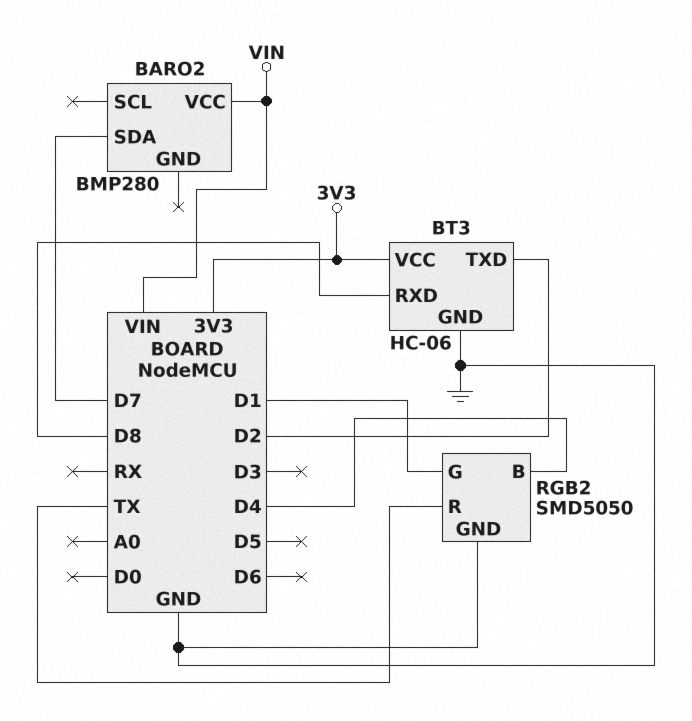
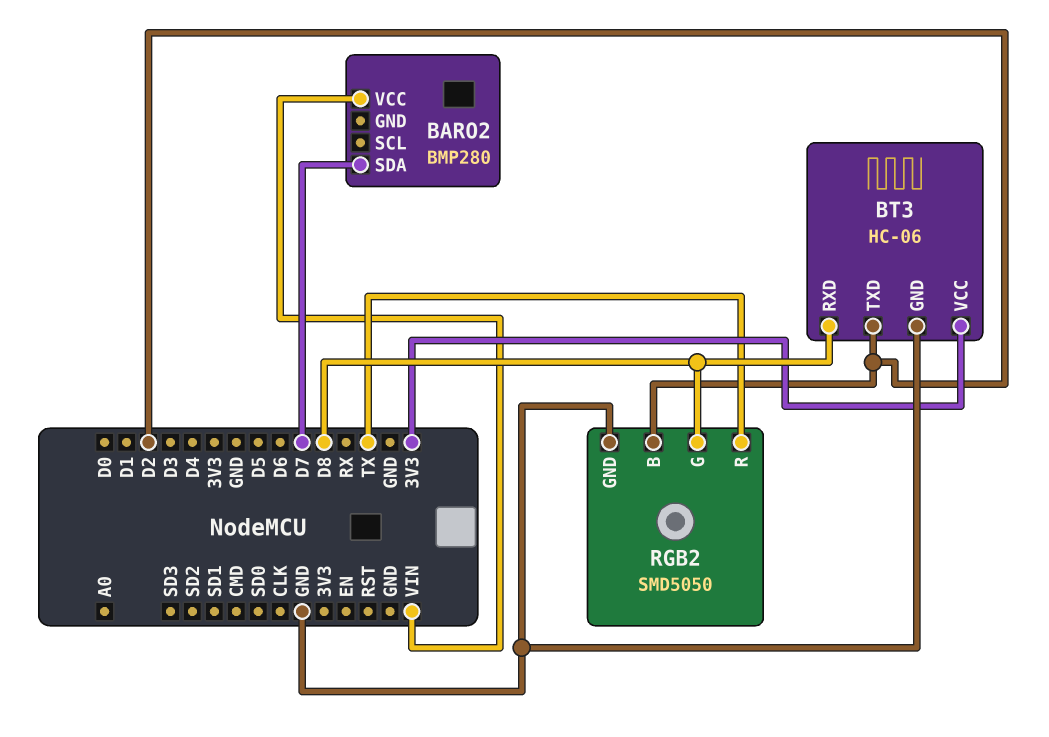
RGB2 pin B: D4 -> D2
RGB2 pin G: D1 -> D8

